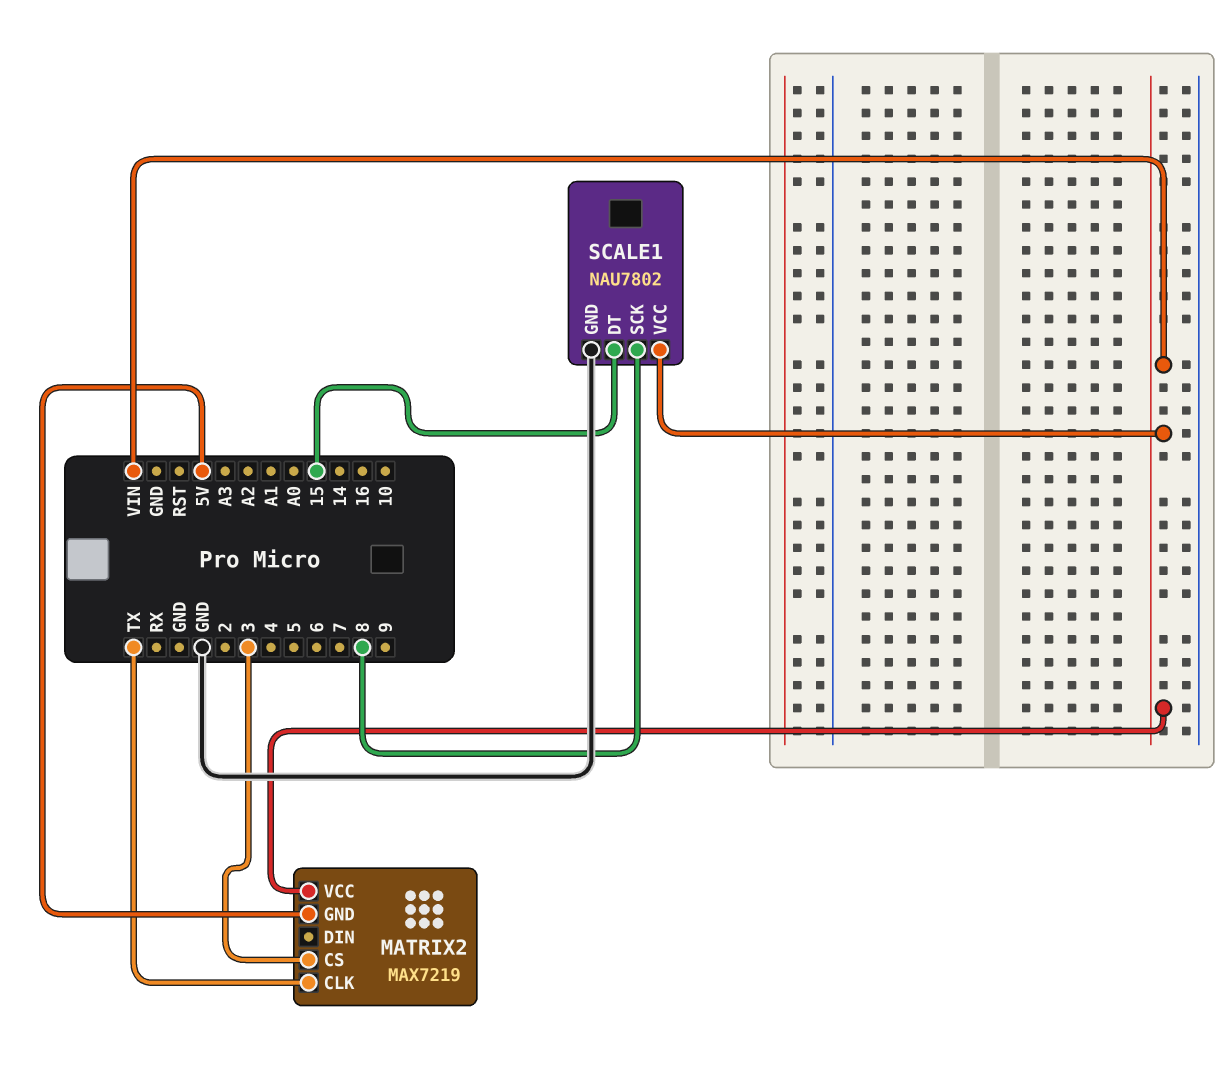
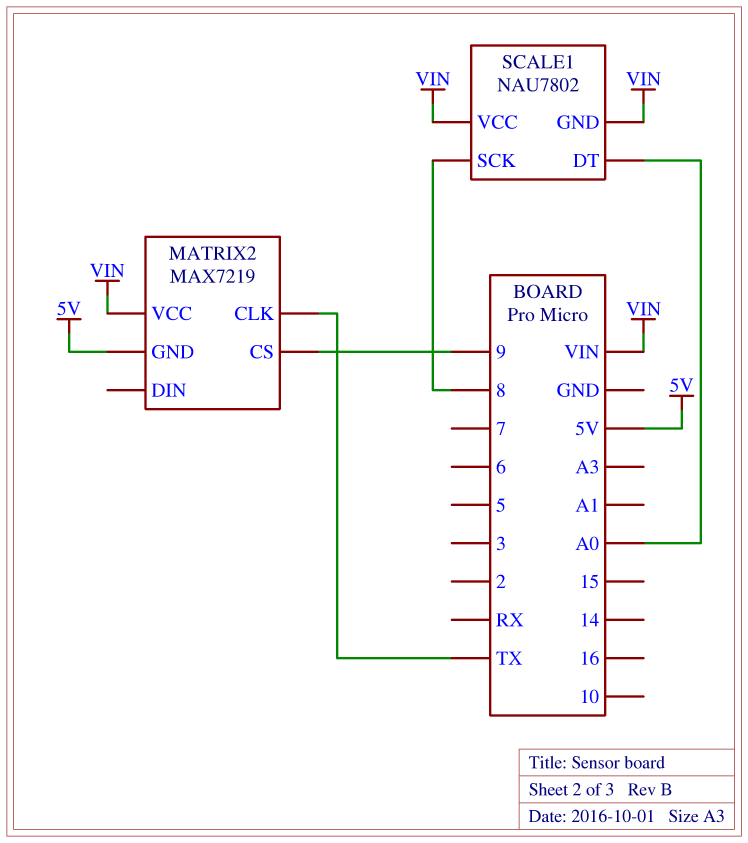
MATRIX2 pin CS: 3 -> 9
SCALE1 pin DT: 15 -> A0
SCALE1 pin GND: GND -> VIN

